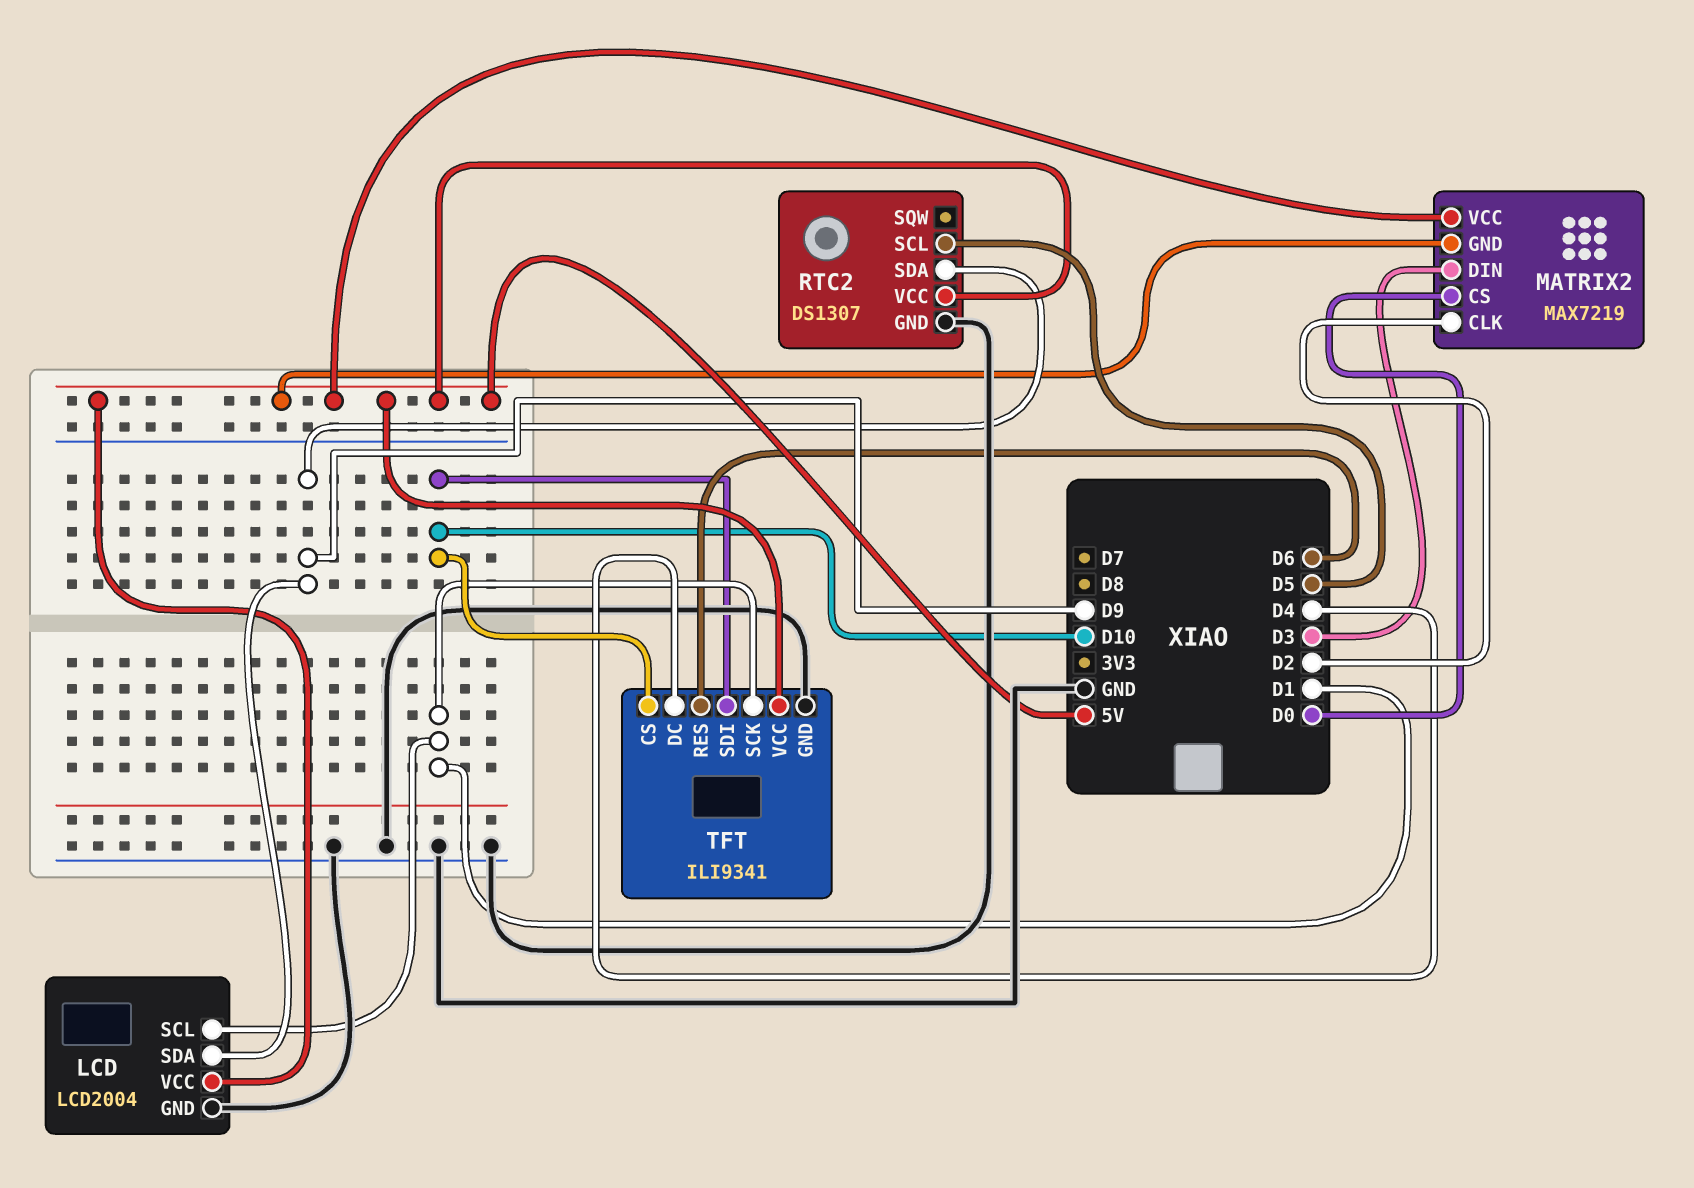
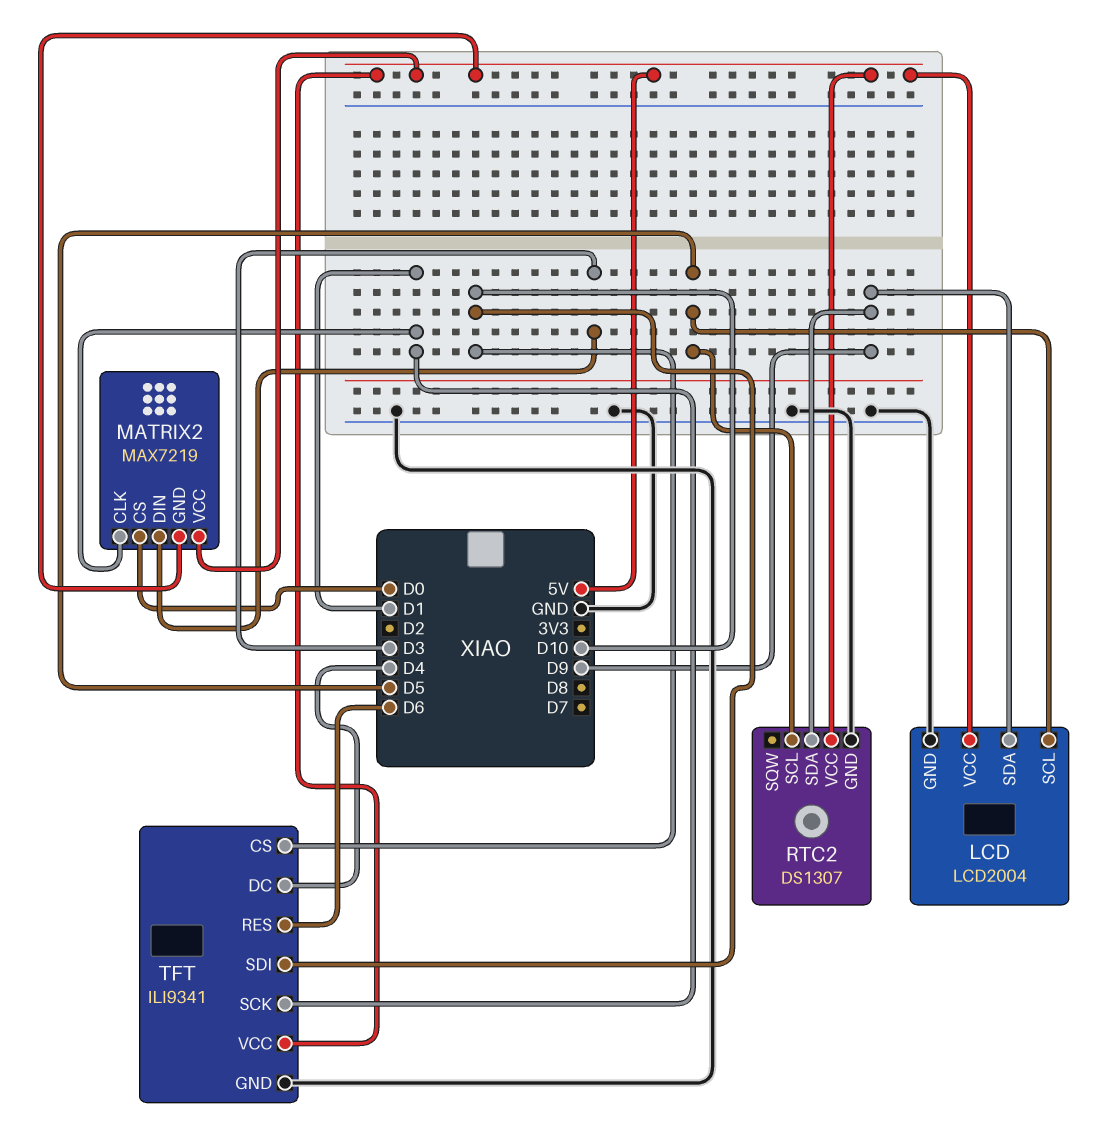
LCD pin SCL: D1 -> D5
MATRIX2 pin CLK: D2 -> D1

